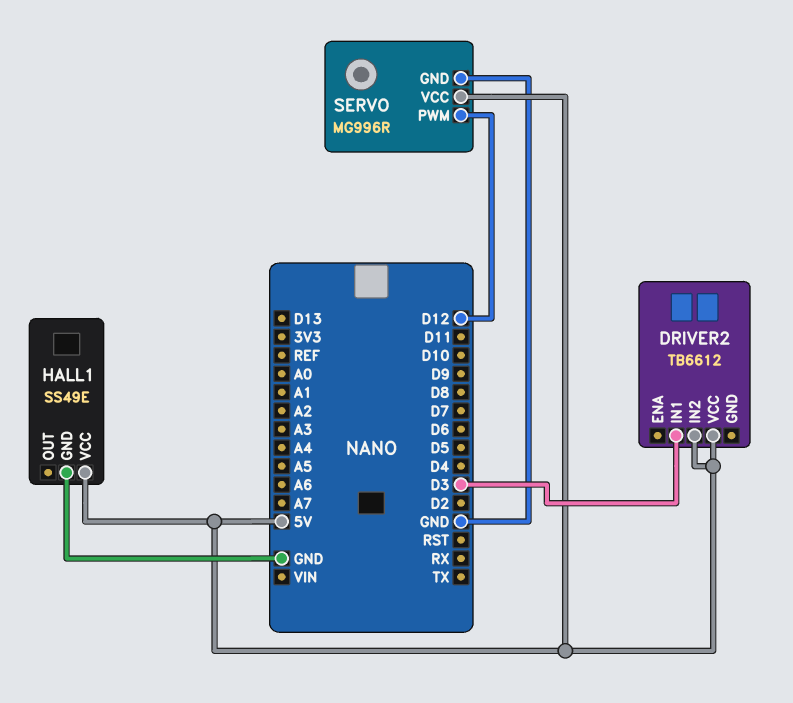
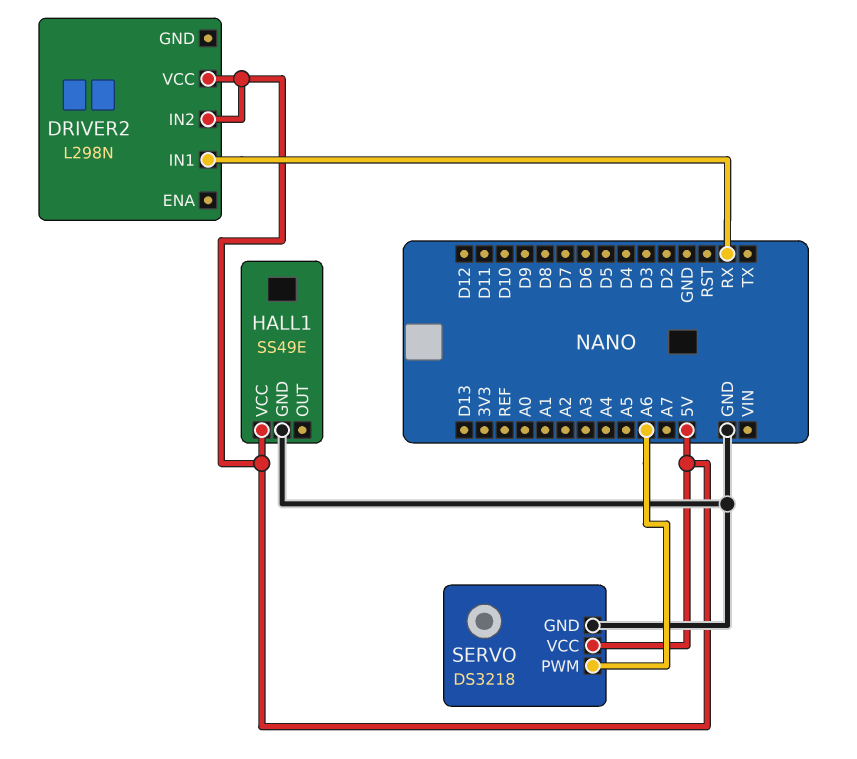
DRIVER2: TB6612 -> L298N
DRIVER2 pin IN1: D3 -> RX
SERVO: MG996R -> DS3218
SERVO pin PWM: D12 -> A6

